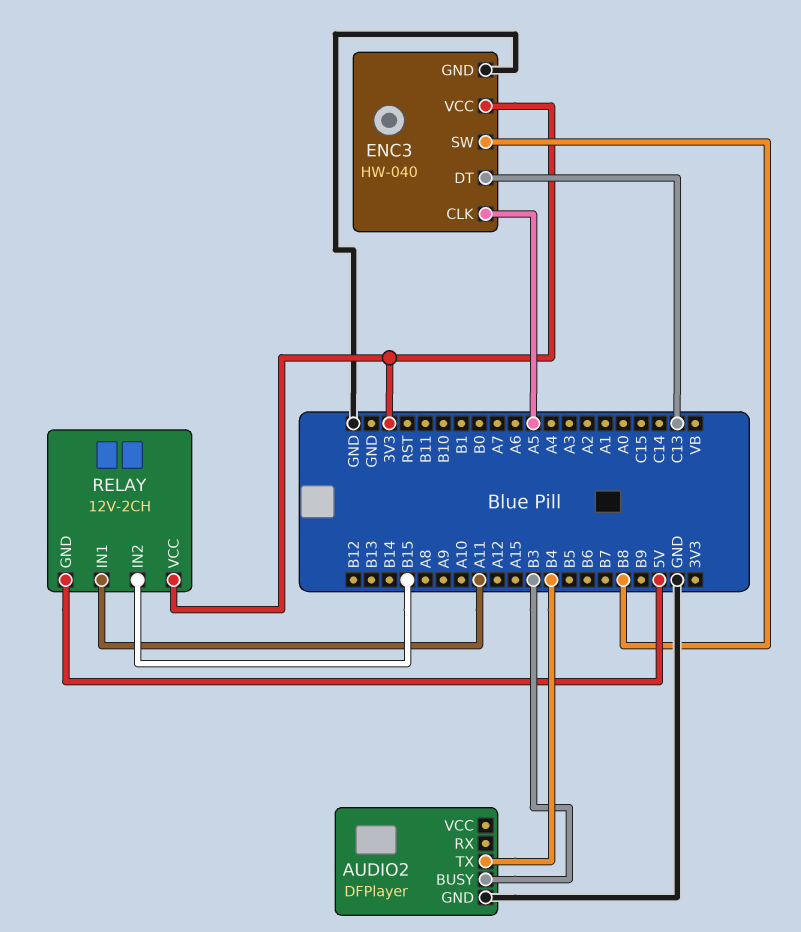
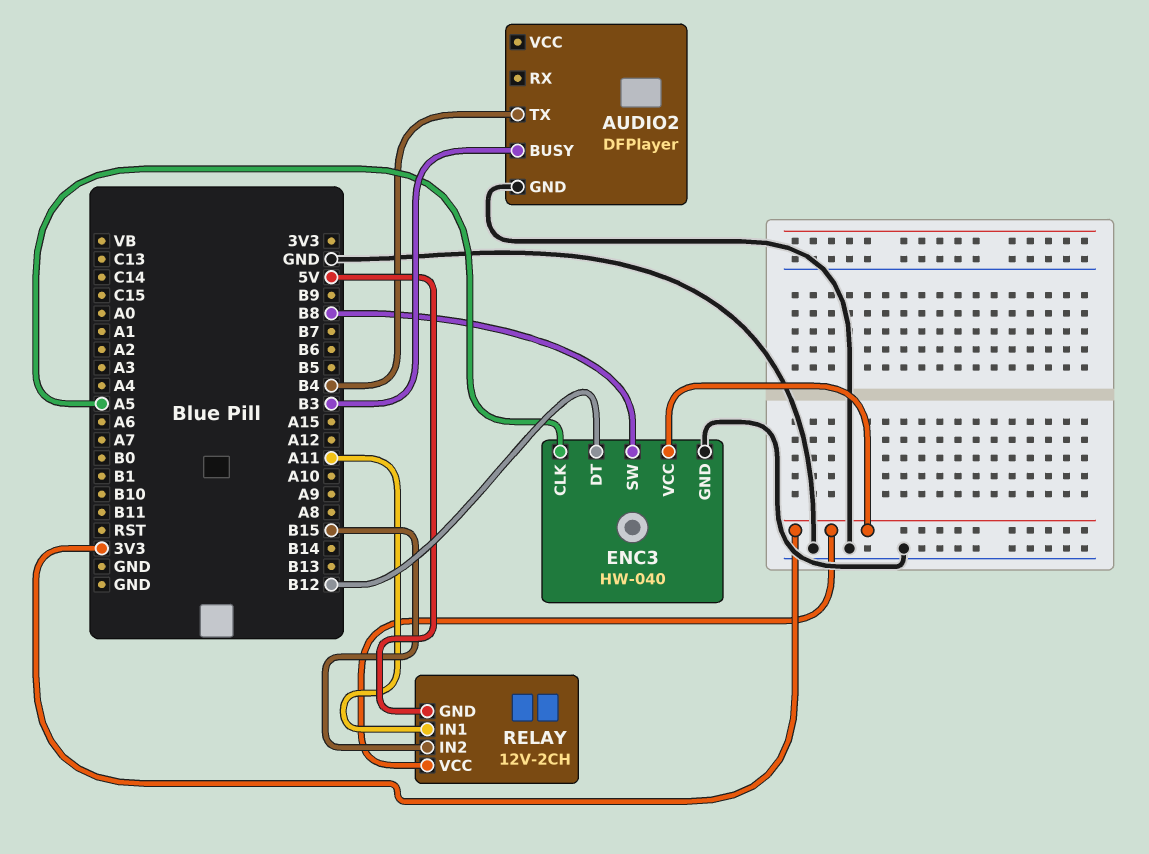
ENC3 pin DT: C13 -> B12

